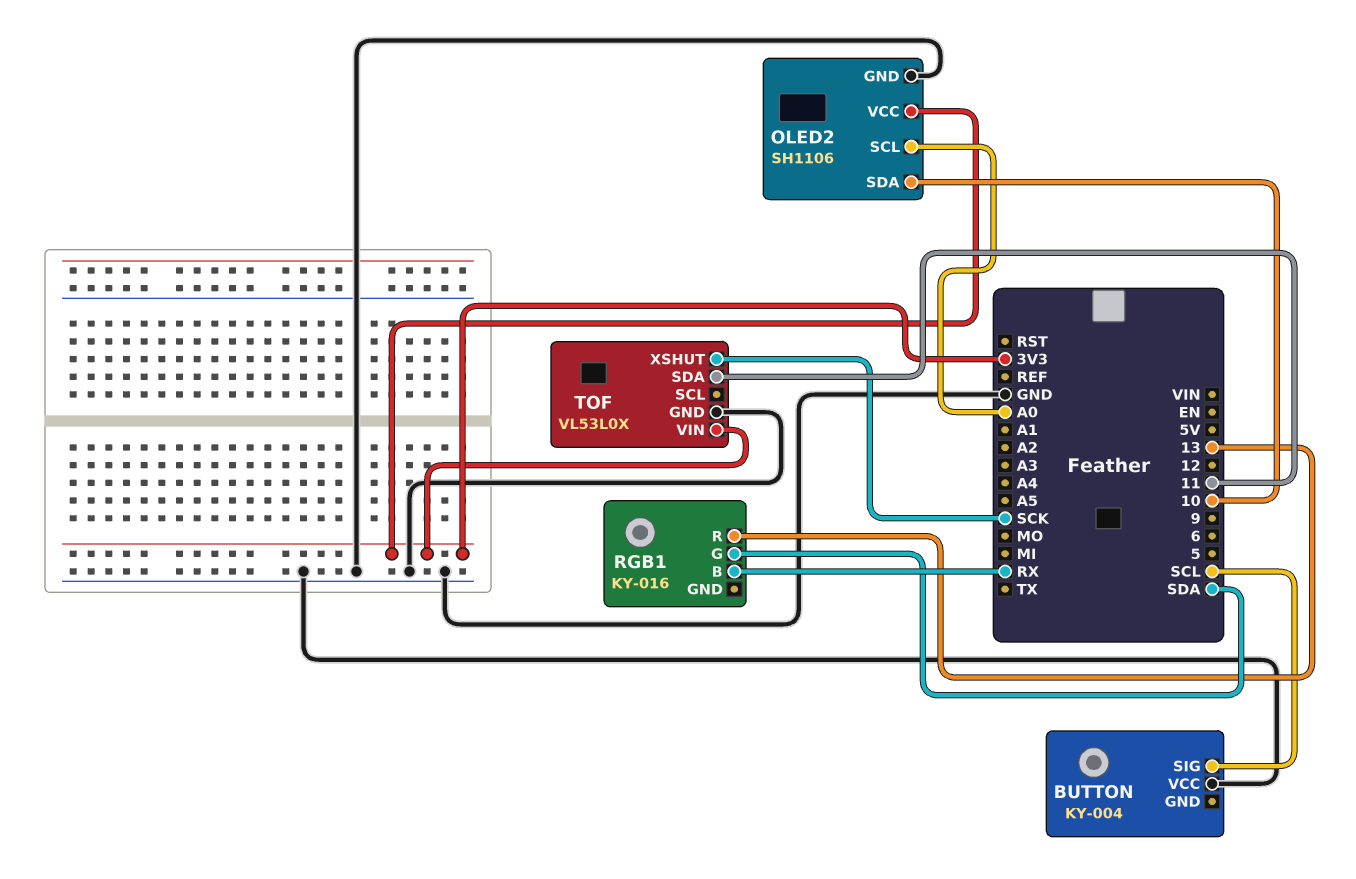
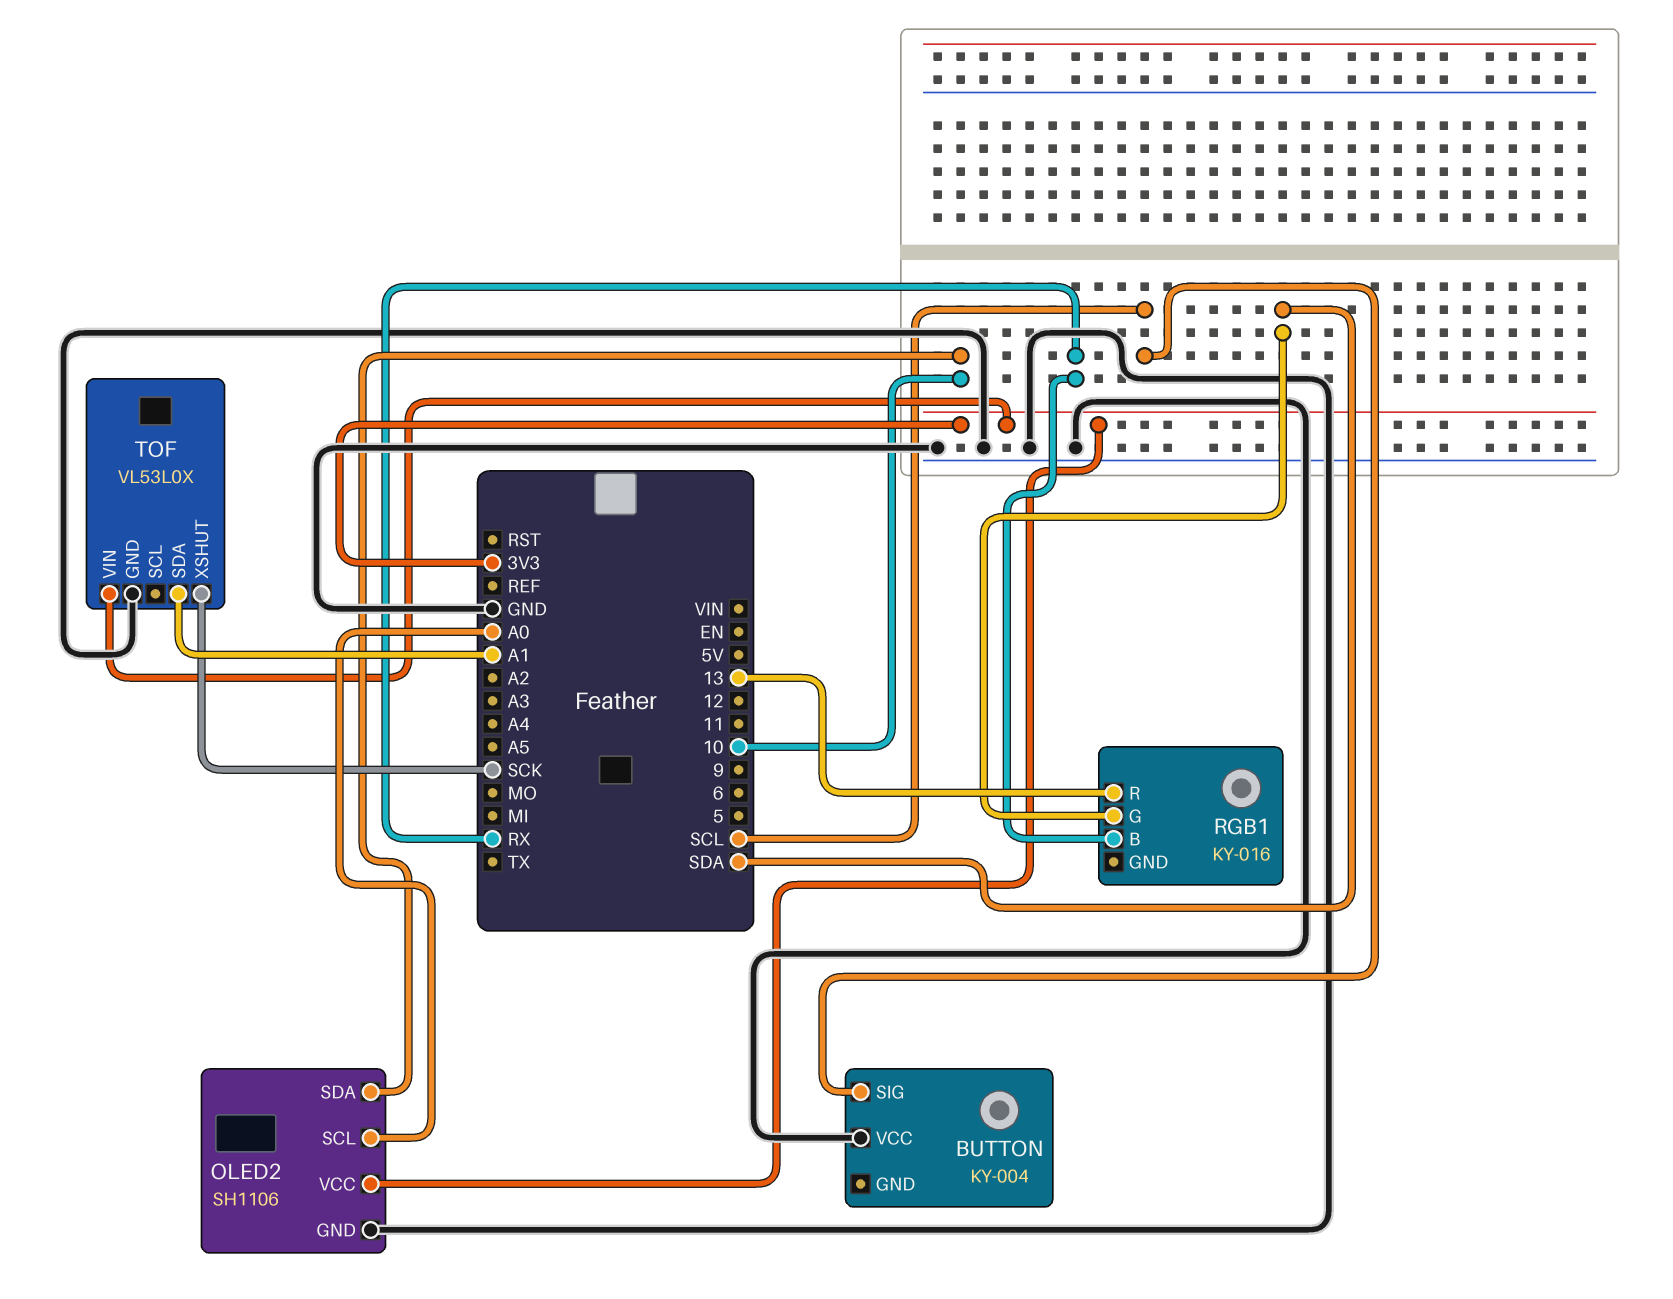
TOF pin SDA: 11 -> A1

